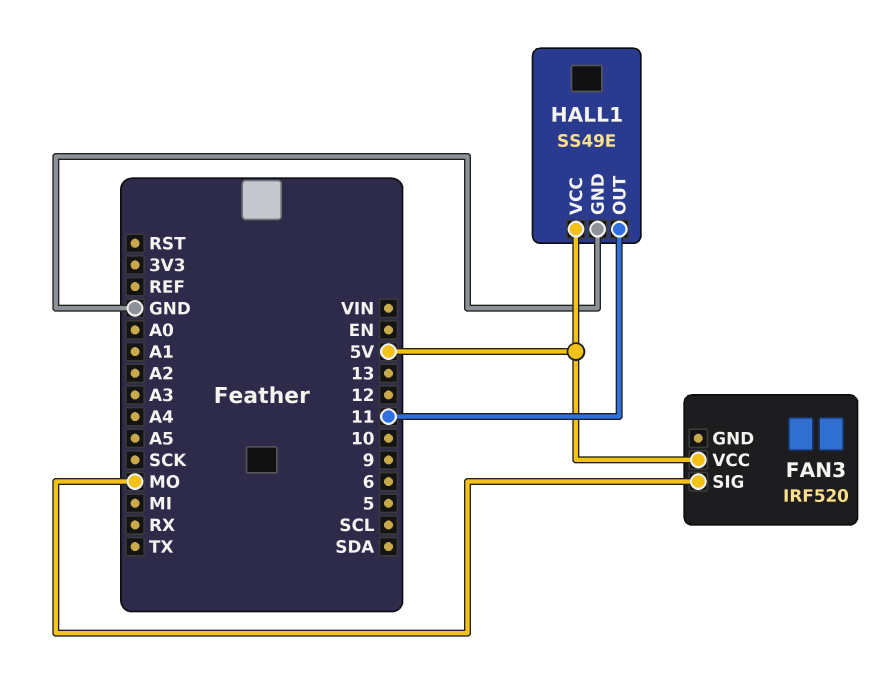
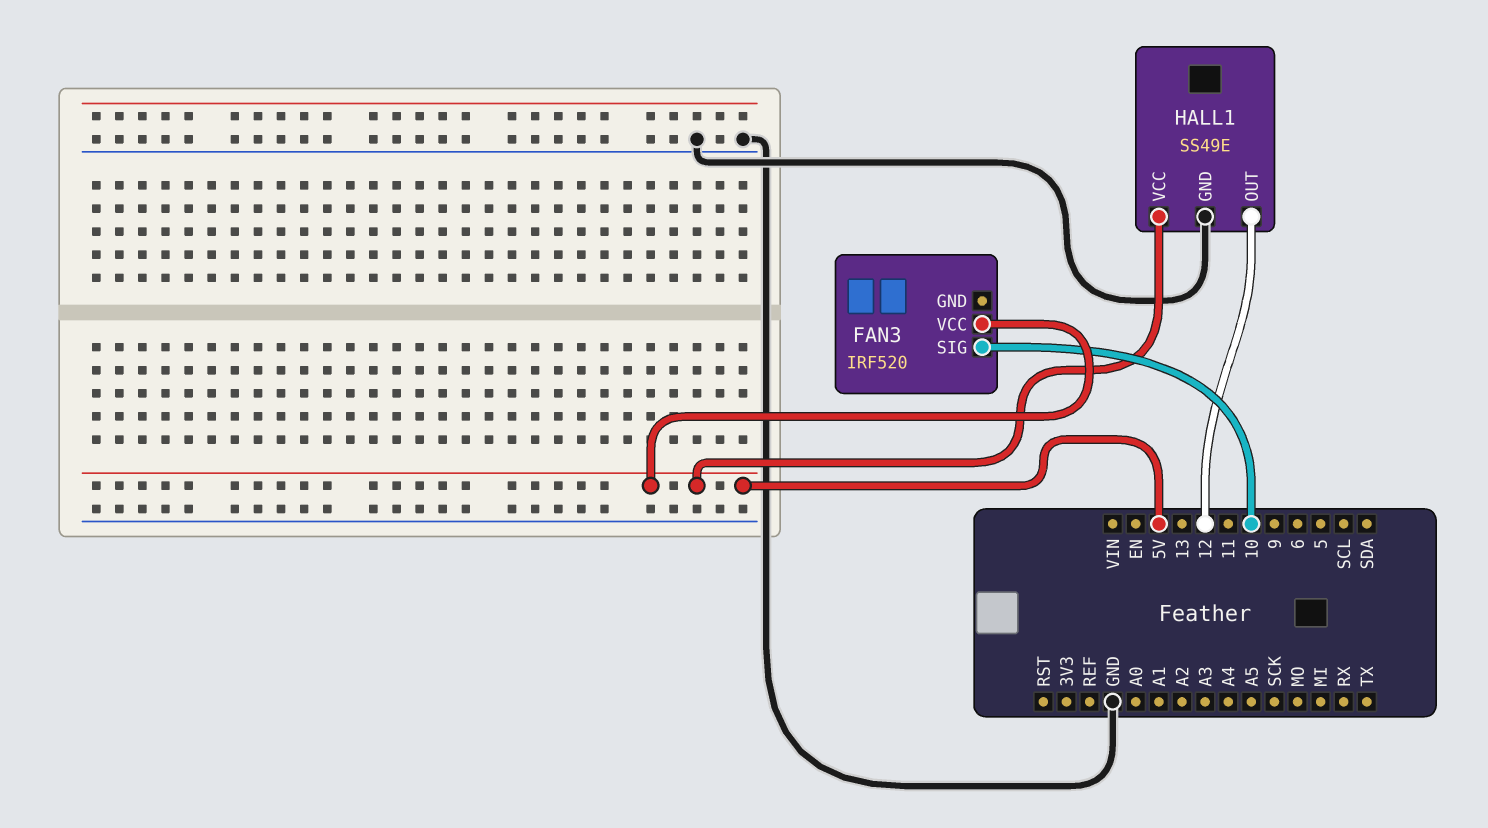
FAN3 pin SIG: MO -> 10
HALL1 pin OUT: 11 -> 12

